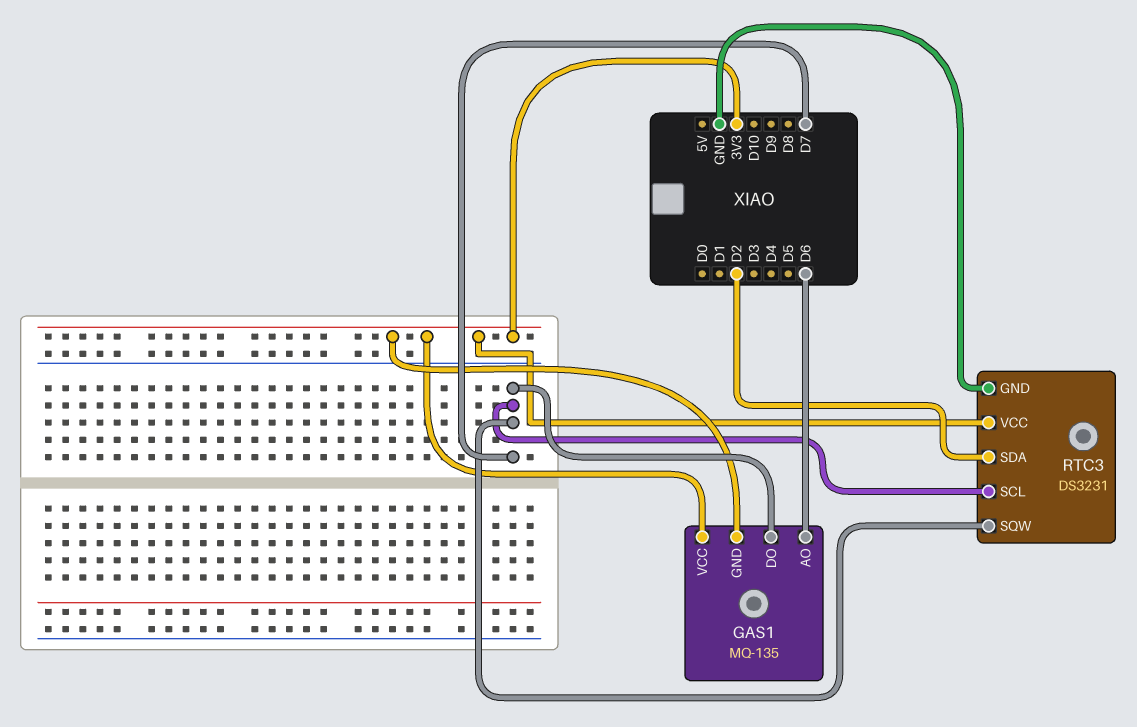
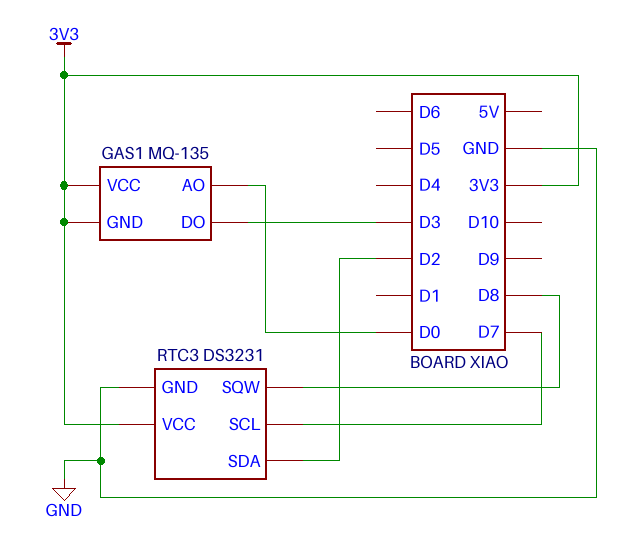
GAS1 pin AO: D6 -> D0
GAS1 pin DO: D7 -> D3
RTC3 pin SQW: D7 -> D8

